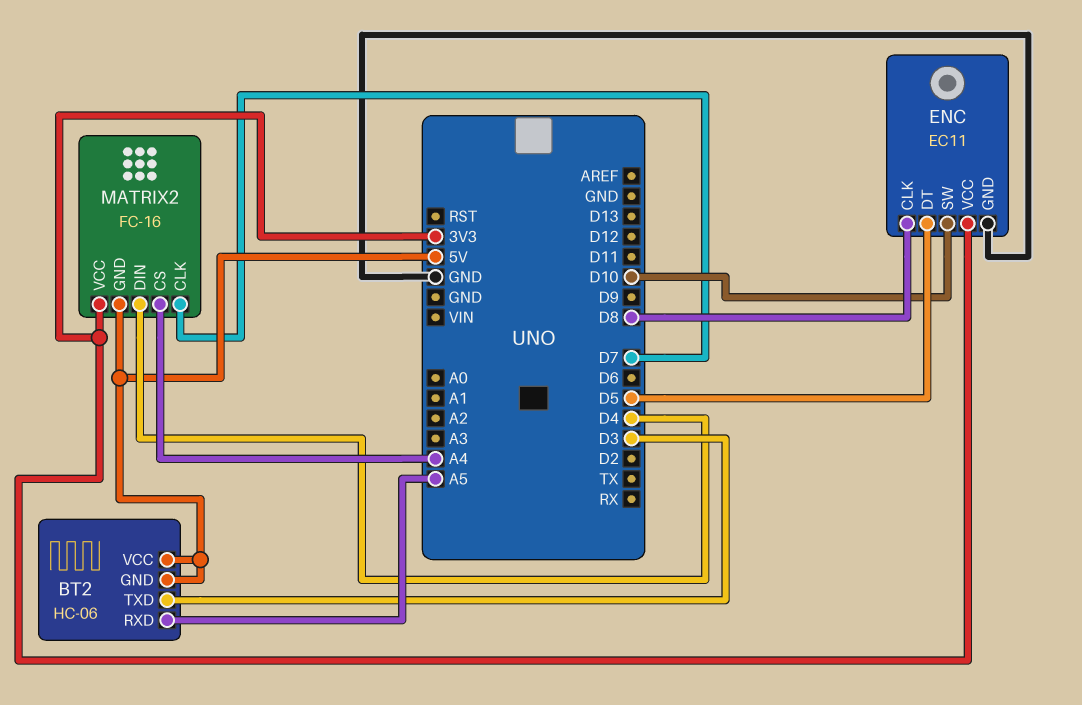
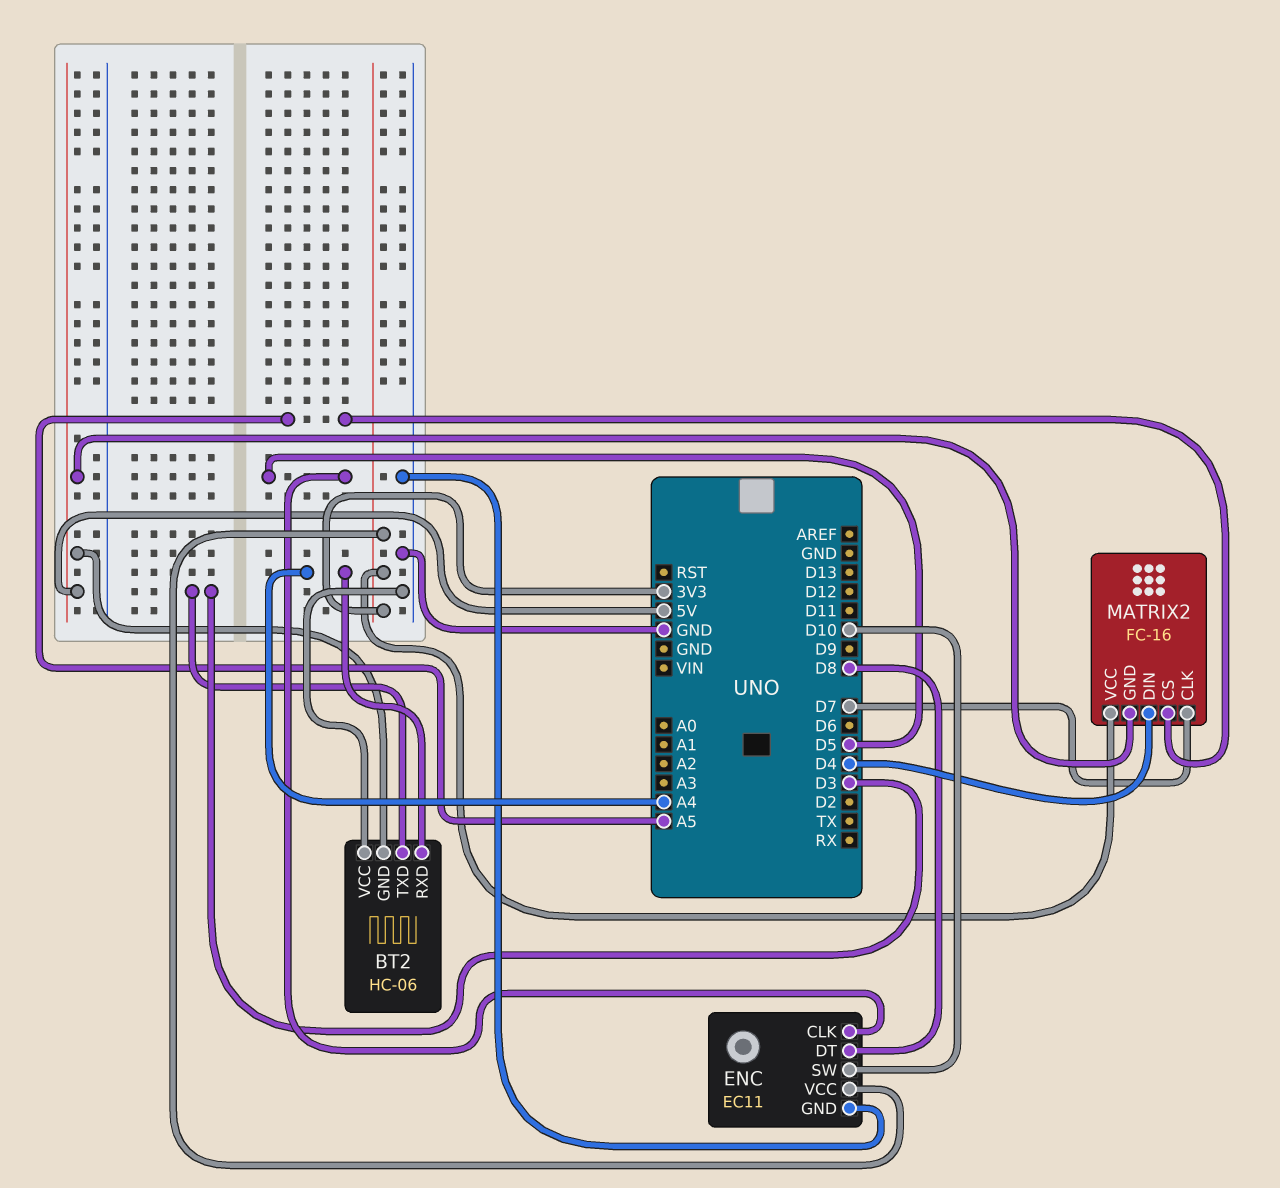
BT2 pin RXD: A5 -> A4
BT2 pin VCC: 5V -> GND
ENC pin CLK: D8 -> D5
ENC pin DT: D5 -> D8
MATRIX2 pin CS: A4 -> A5

